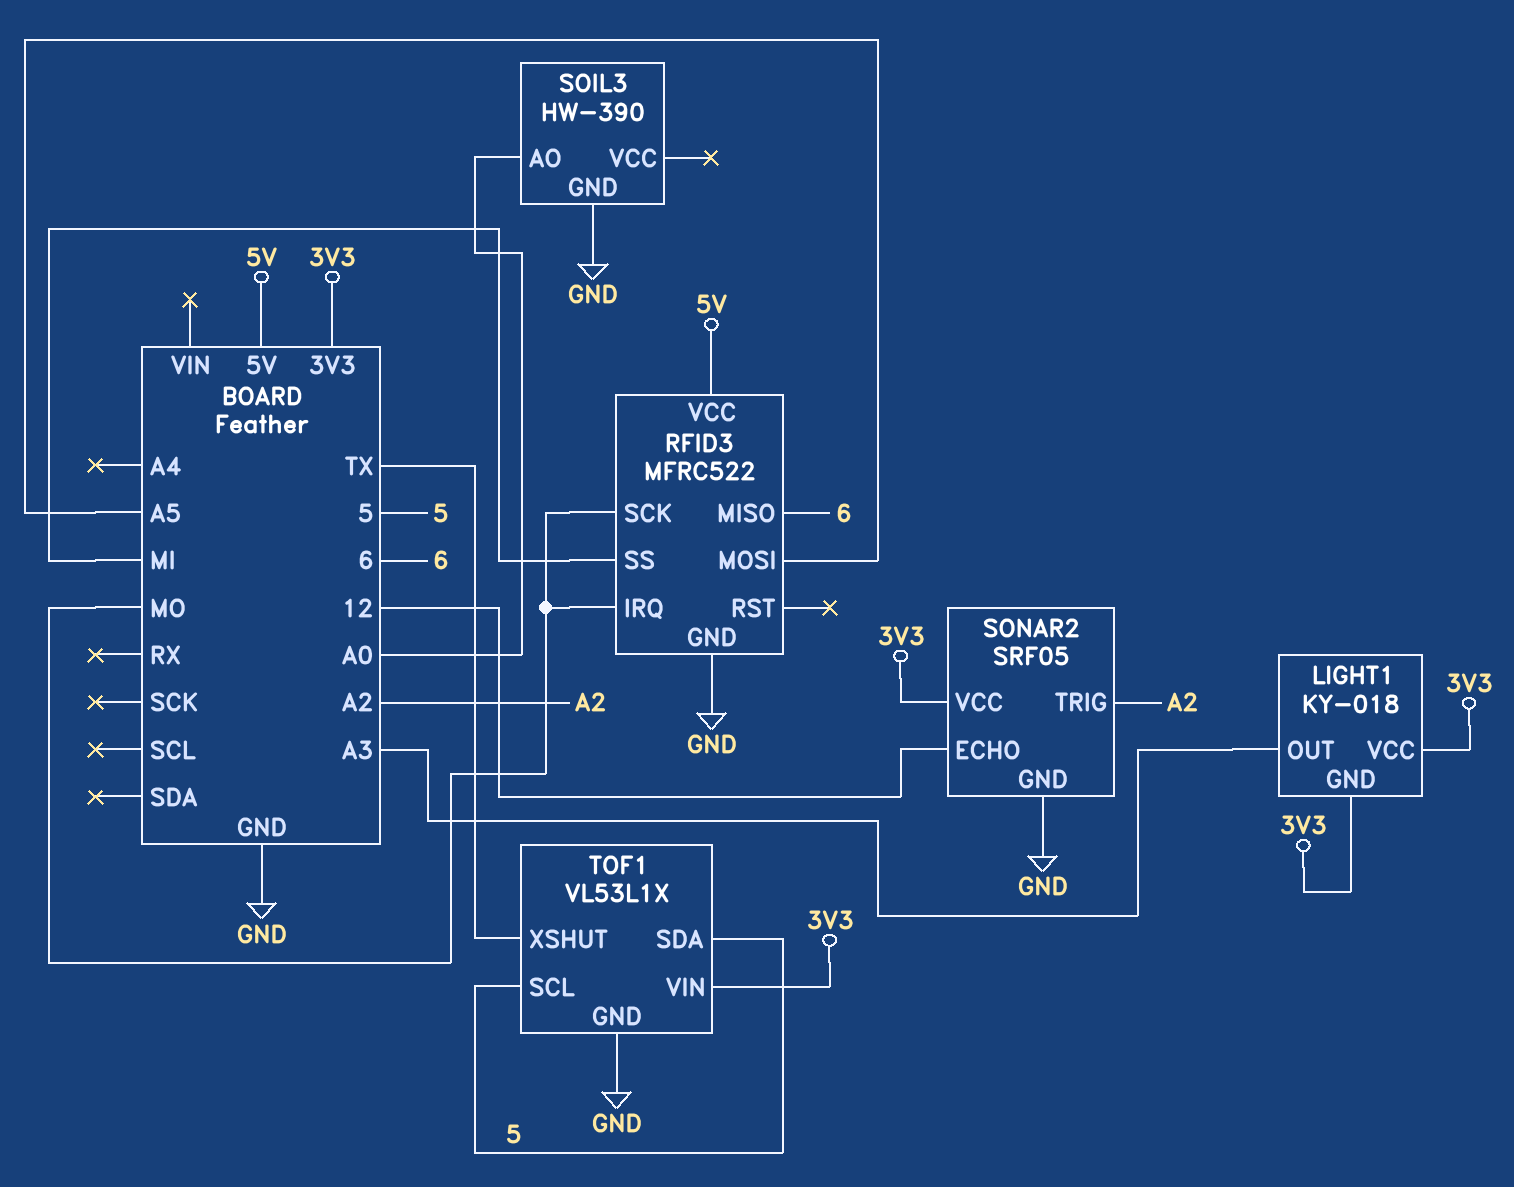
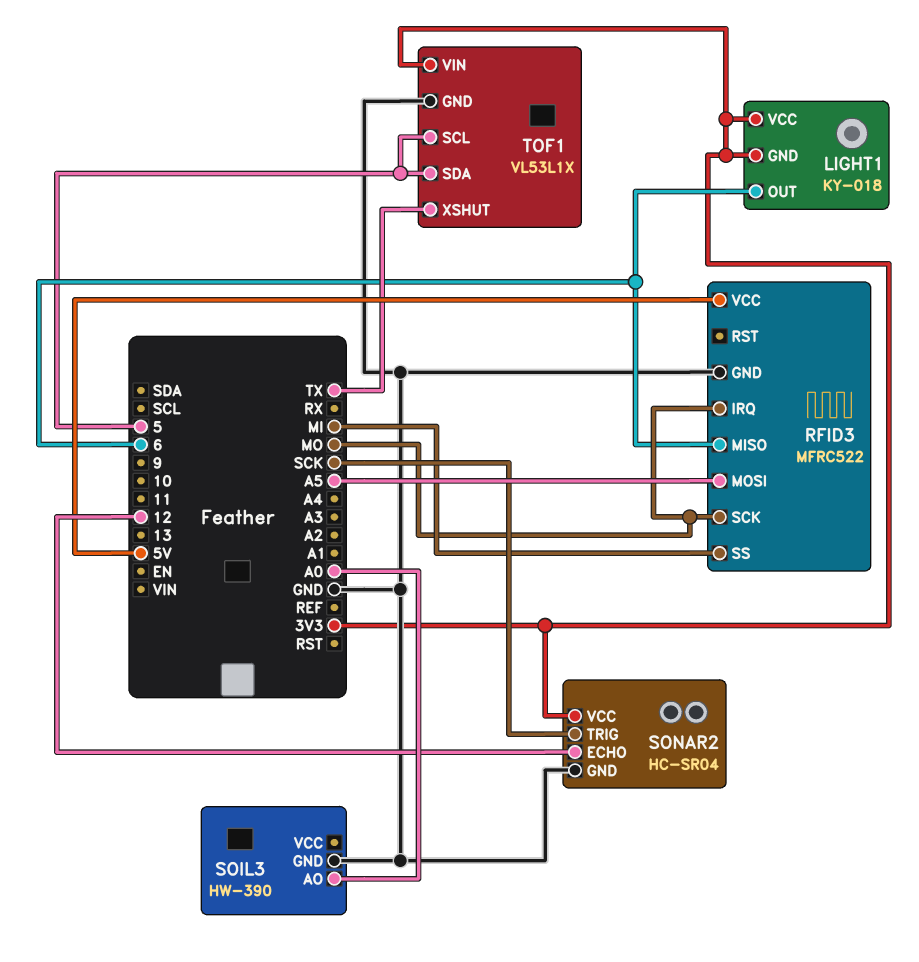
LIGHT1 pin OUT: A3 -> 6
SONAR2: SRF05 -> HC-SR04
SONAR2 pin TRIG: A2 -> SCK

